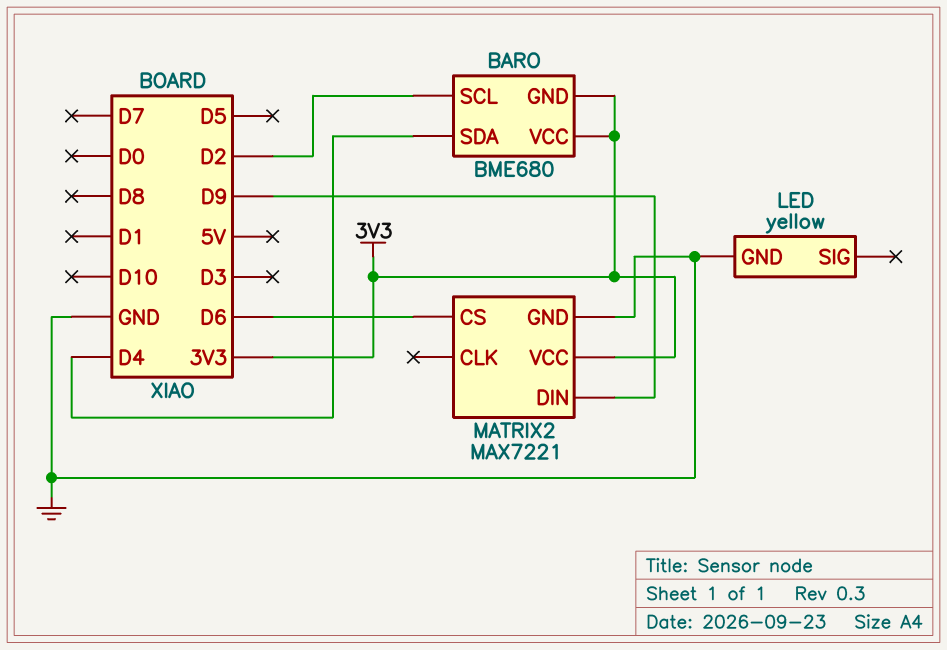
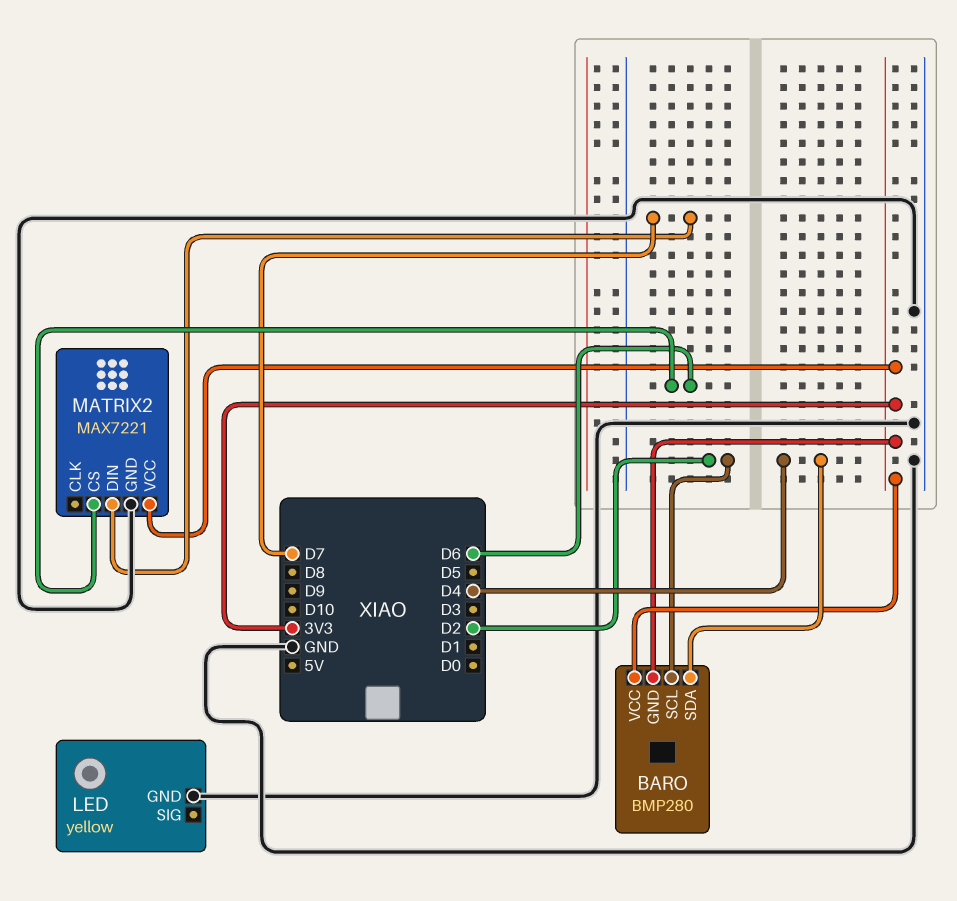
BARO: BME680 -> BMP280
MATRIX2 pin DIN: D9 -> D7

